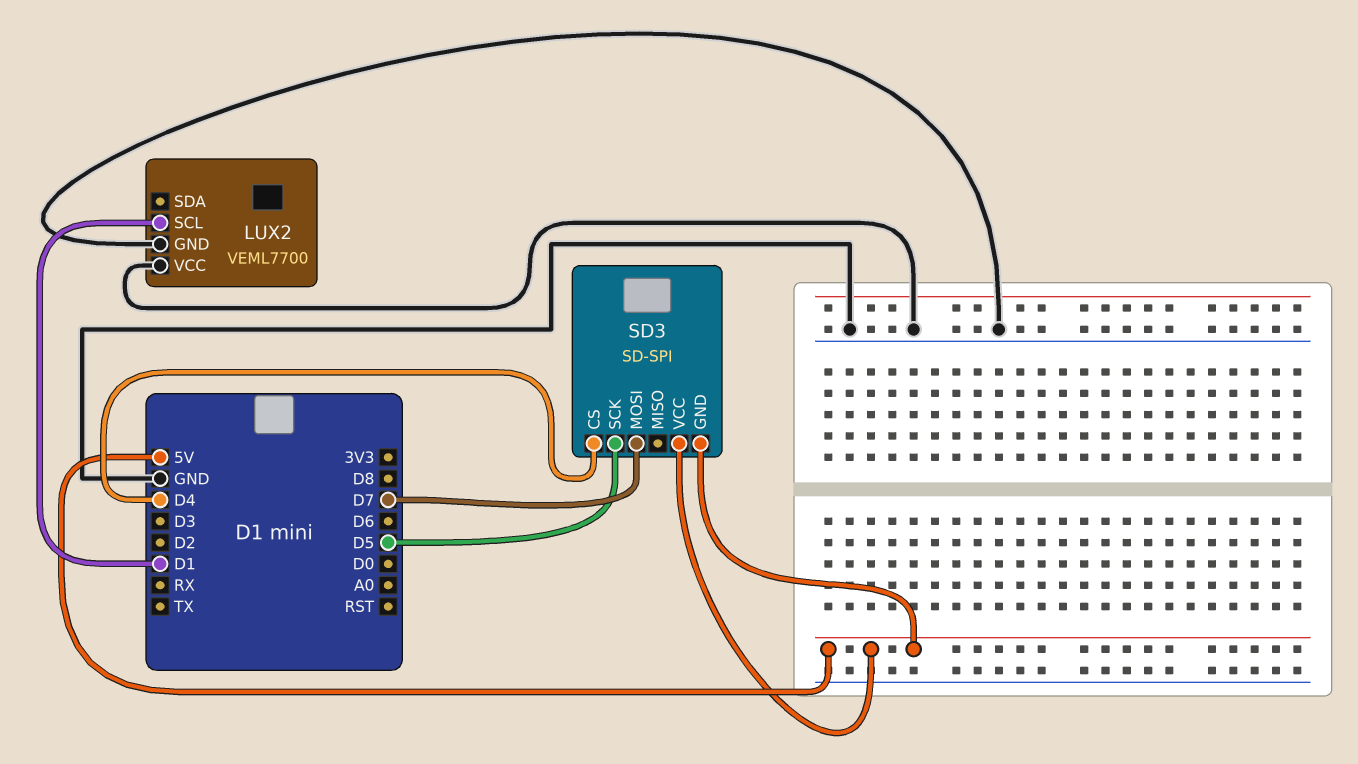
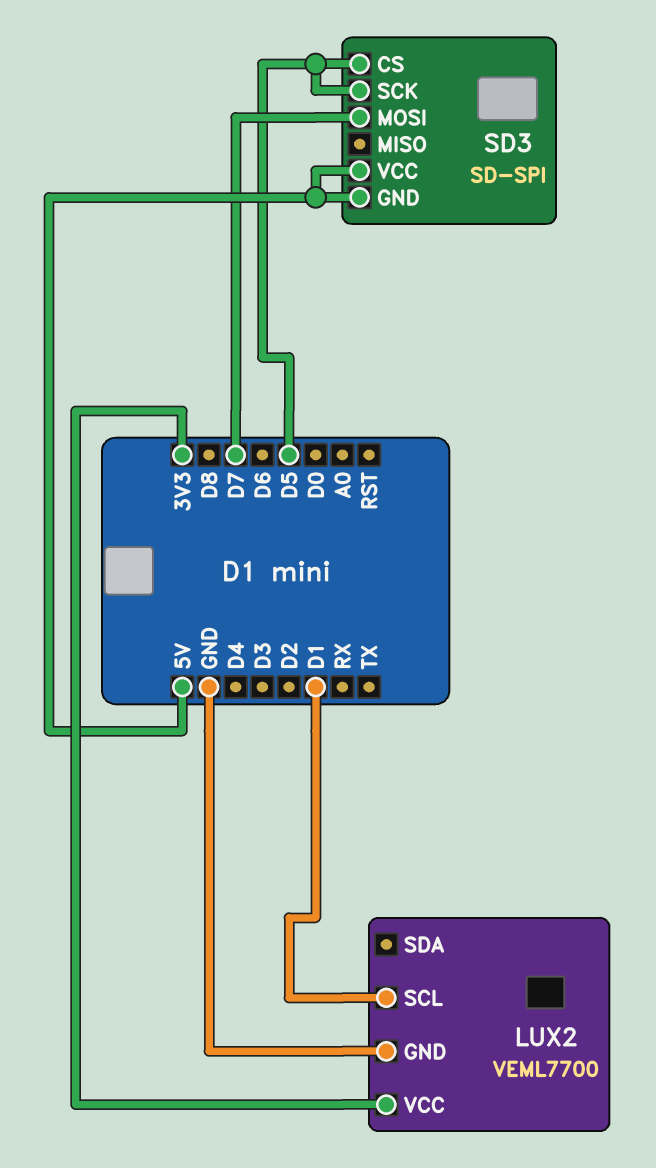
LUX2 pin VCC: GND -> 3V3
SD3 pin CS: D4 -> D5

